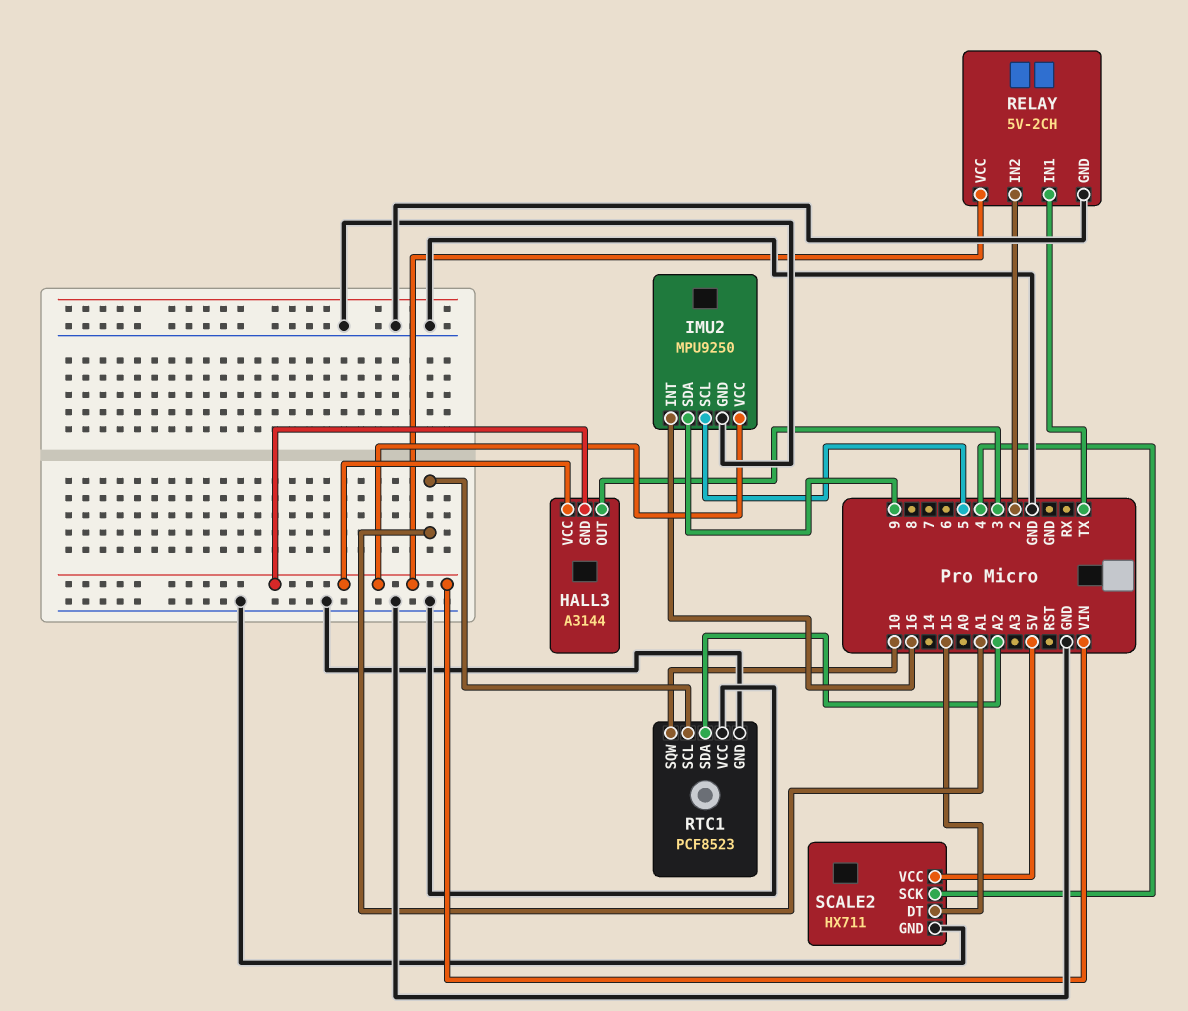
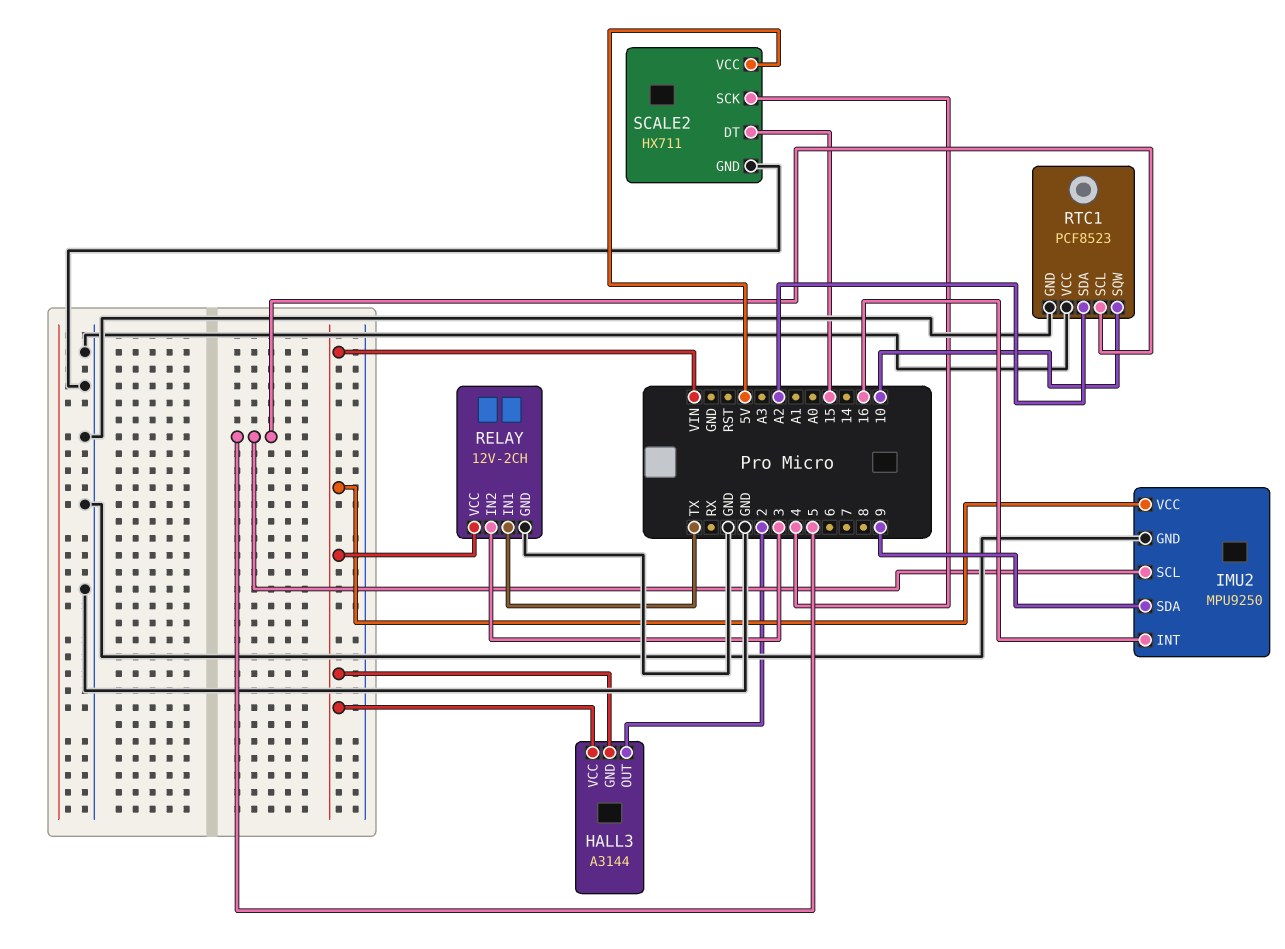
HALL3 pin OUT: 3 -> 2
RELAY: 5V-2CH -> 12V-2CH
RELAY pin IN2: 2 -> 3
RTC1 pin SCL: A1 -> 5

